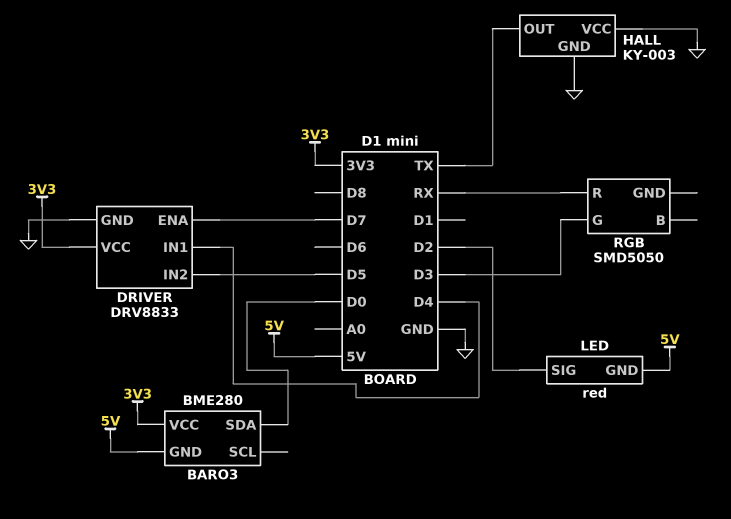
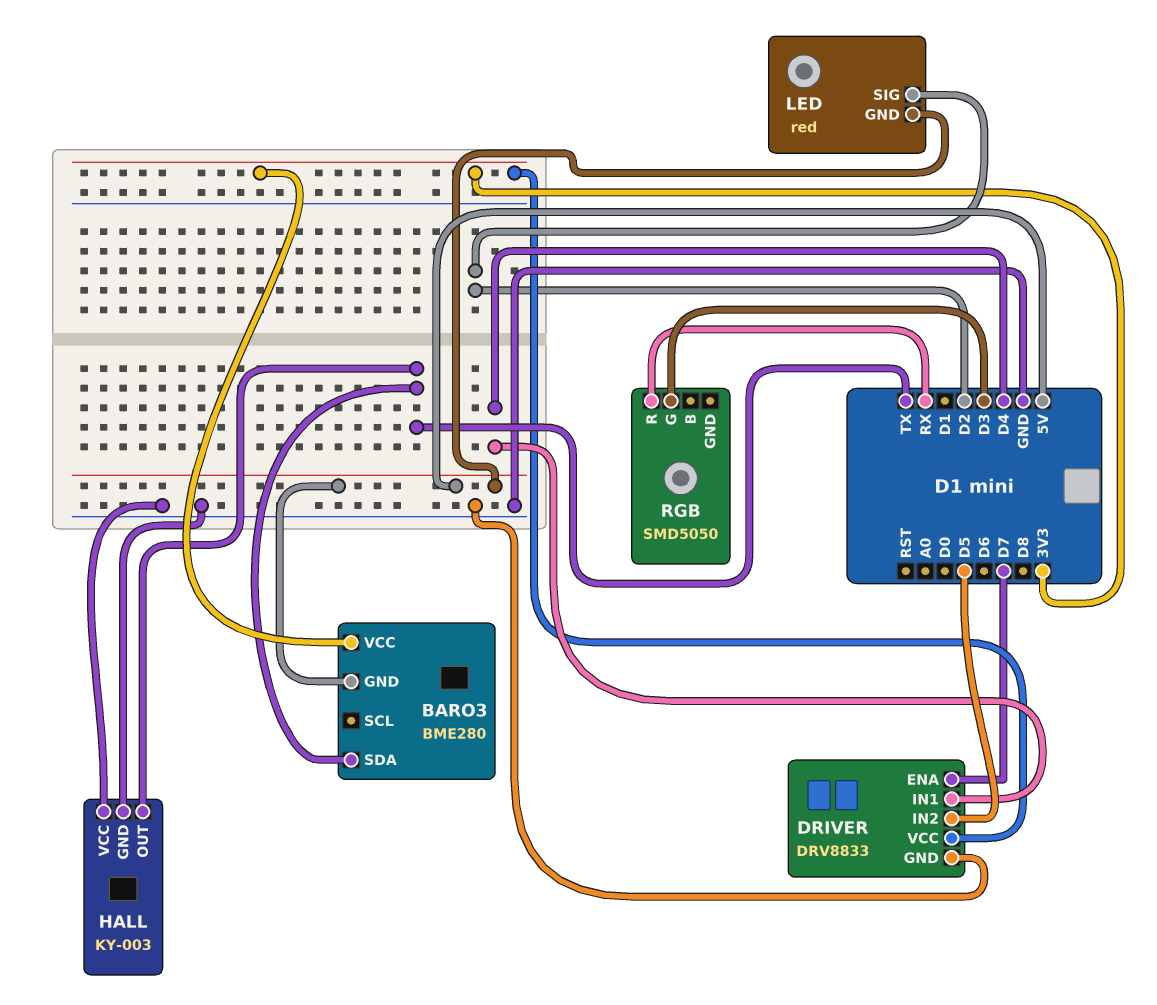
BARO3 pin SDA: D0 -> TX

